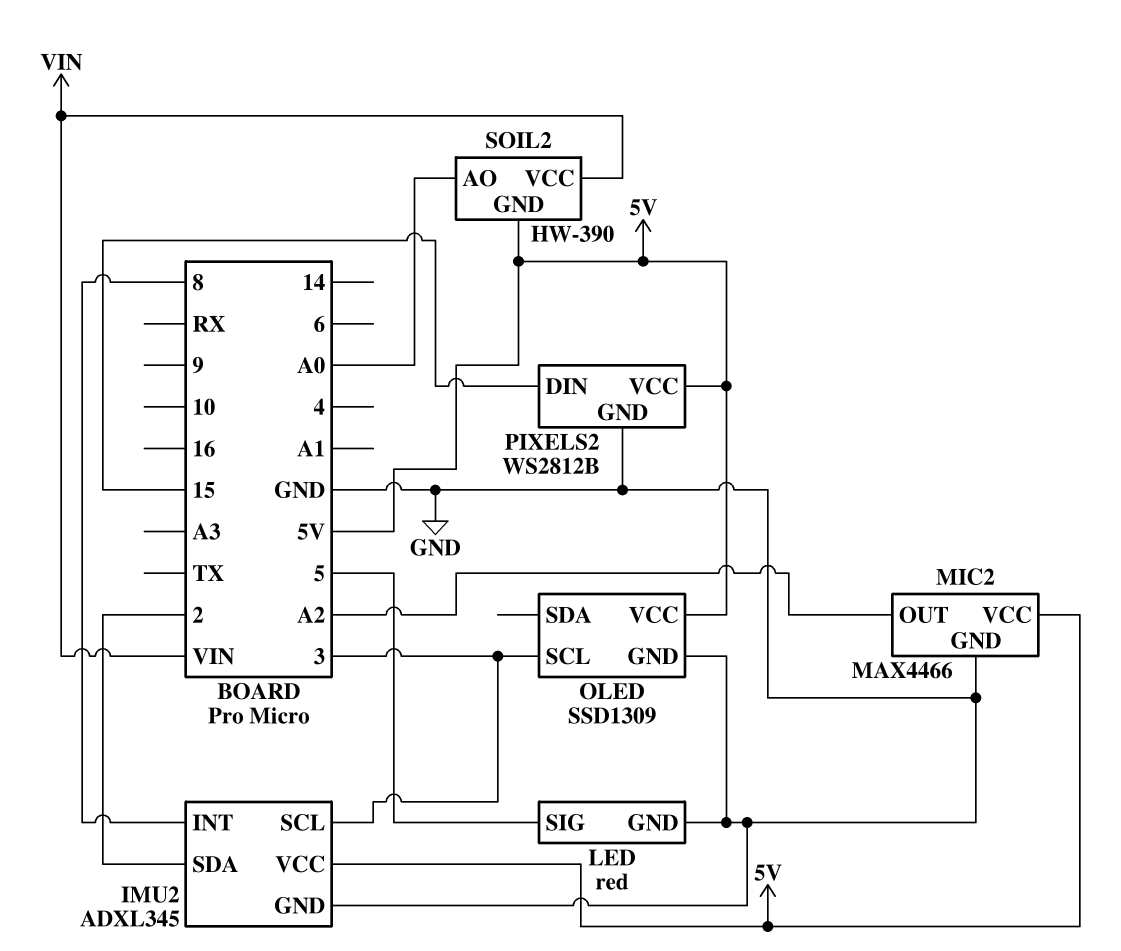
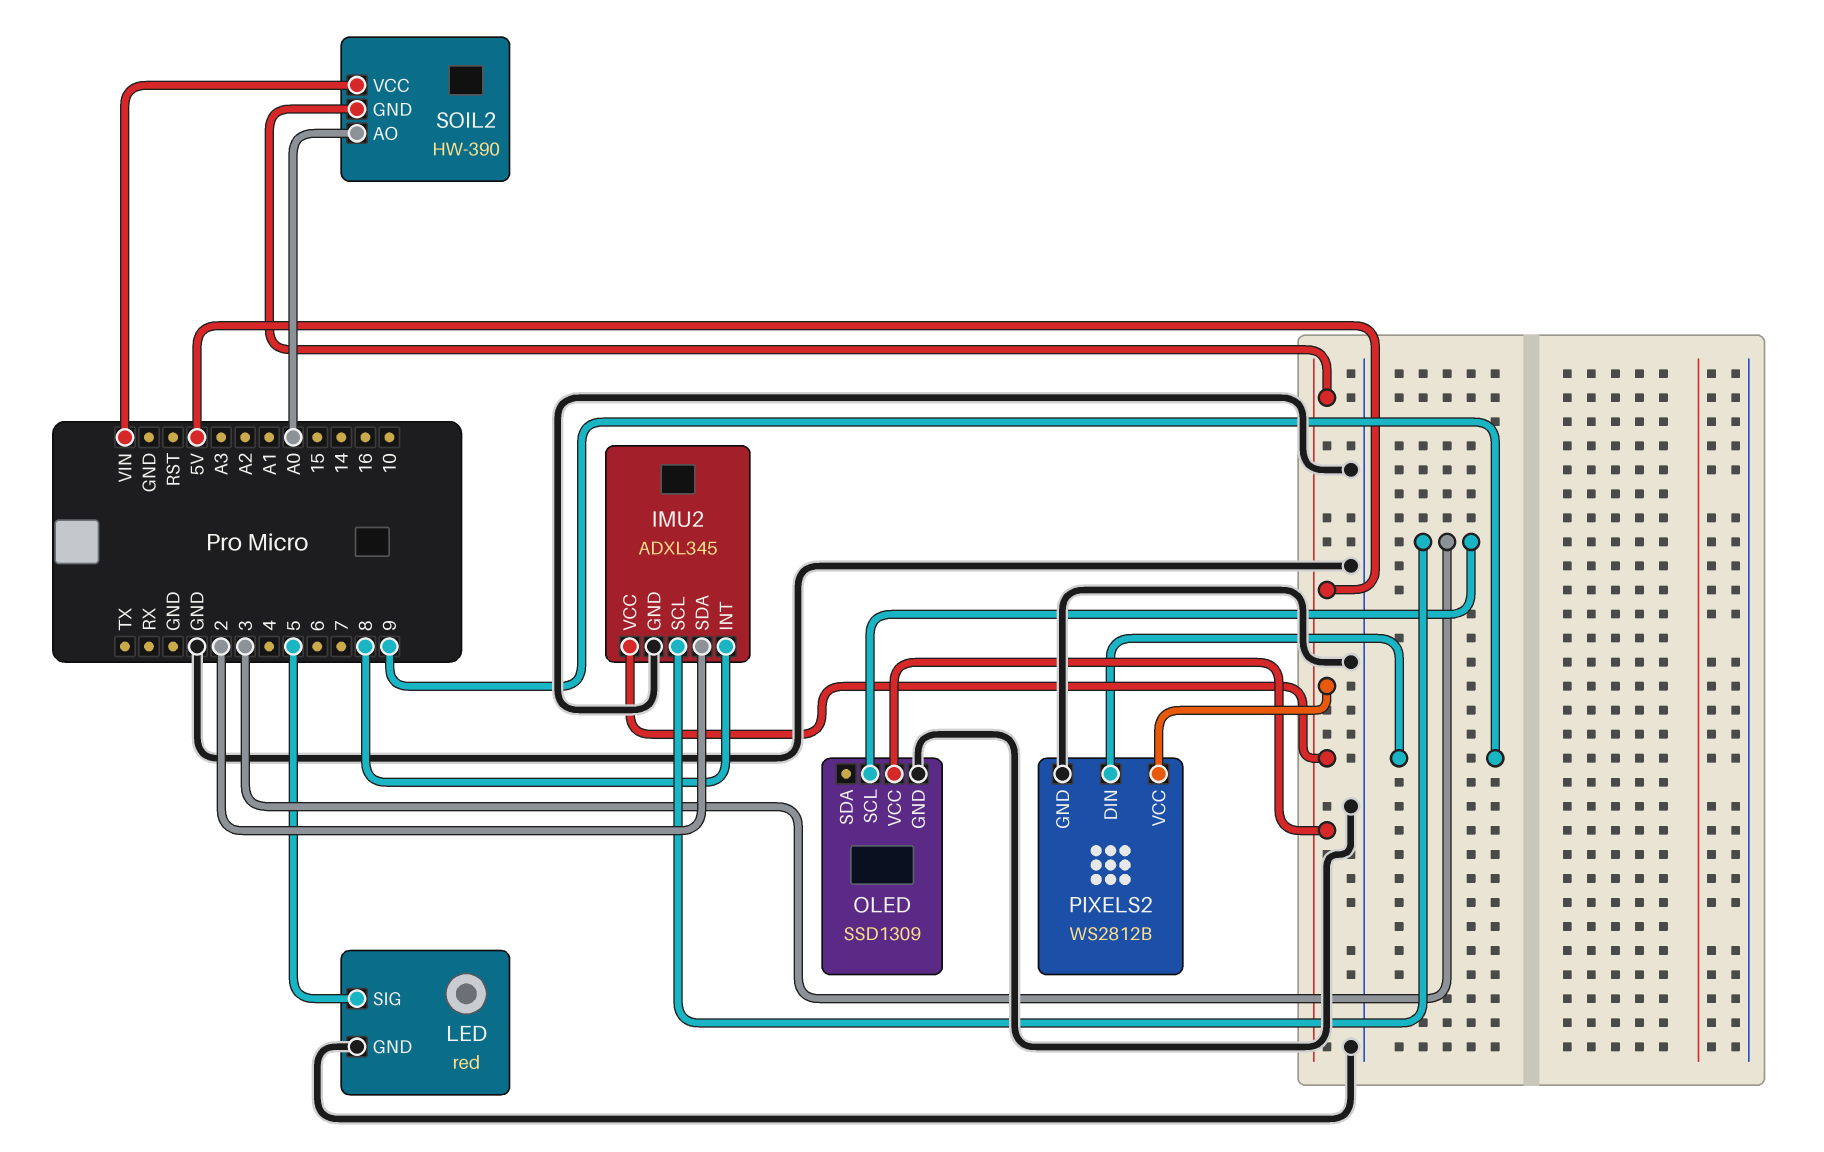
MIC2: MAX4466 -> none
MIC2 pin GND: GND -> none
MIC2 pin OUT: A2 -> none
MIC2 pin VCC: 5V -> none
PIXELS2 pin DIN: 15 -> 9

